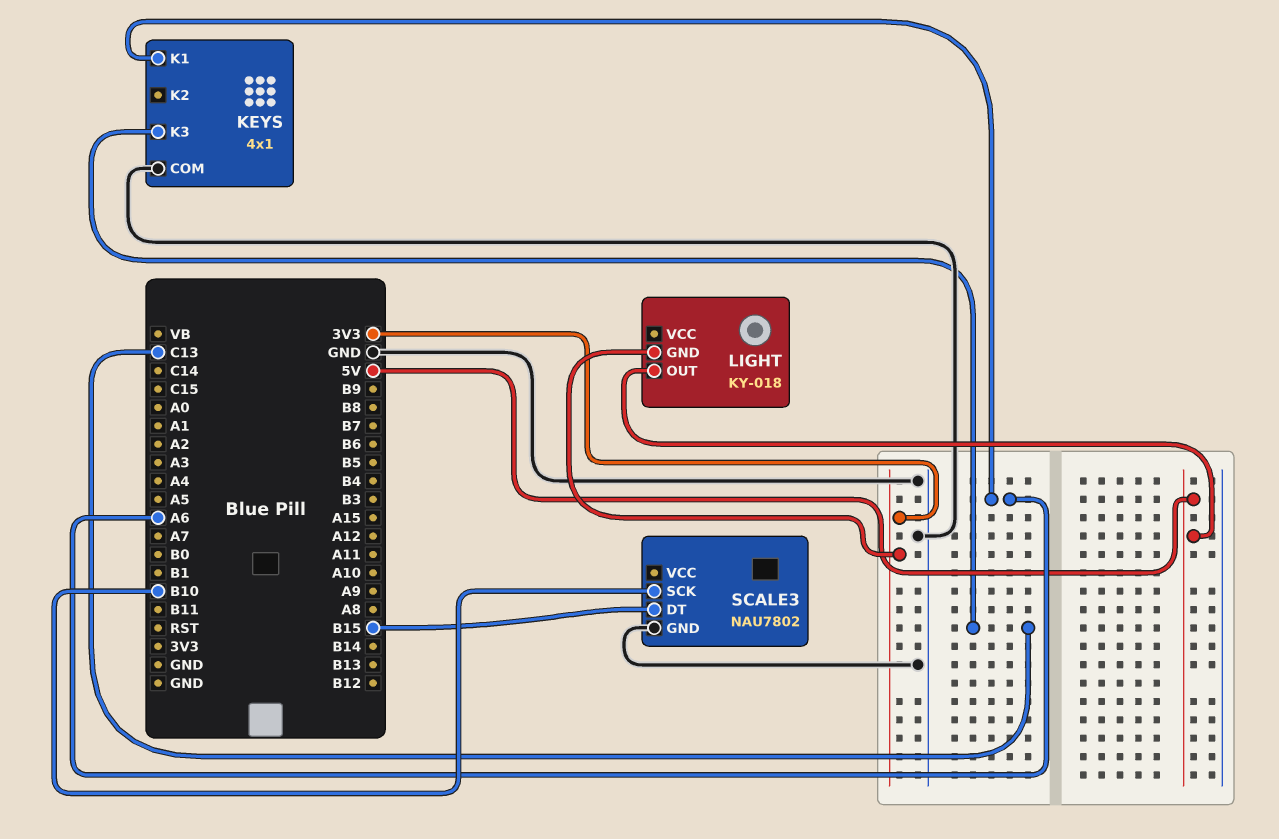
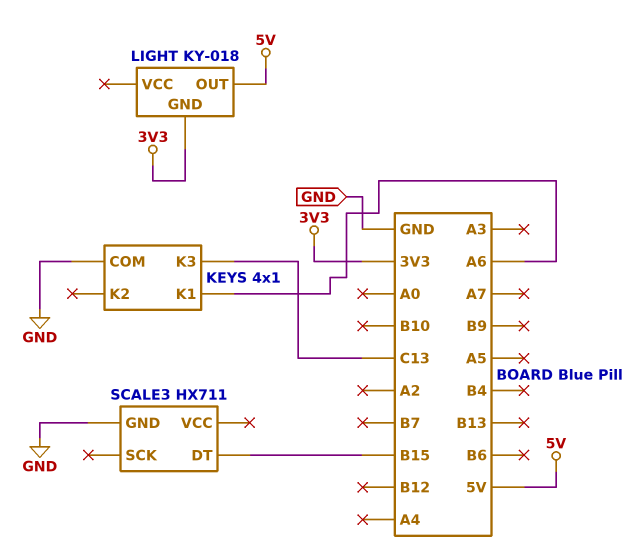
SCALE3: NAU7802 -> HX711
SCALE3 pin SCK: B10 -> none

